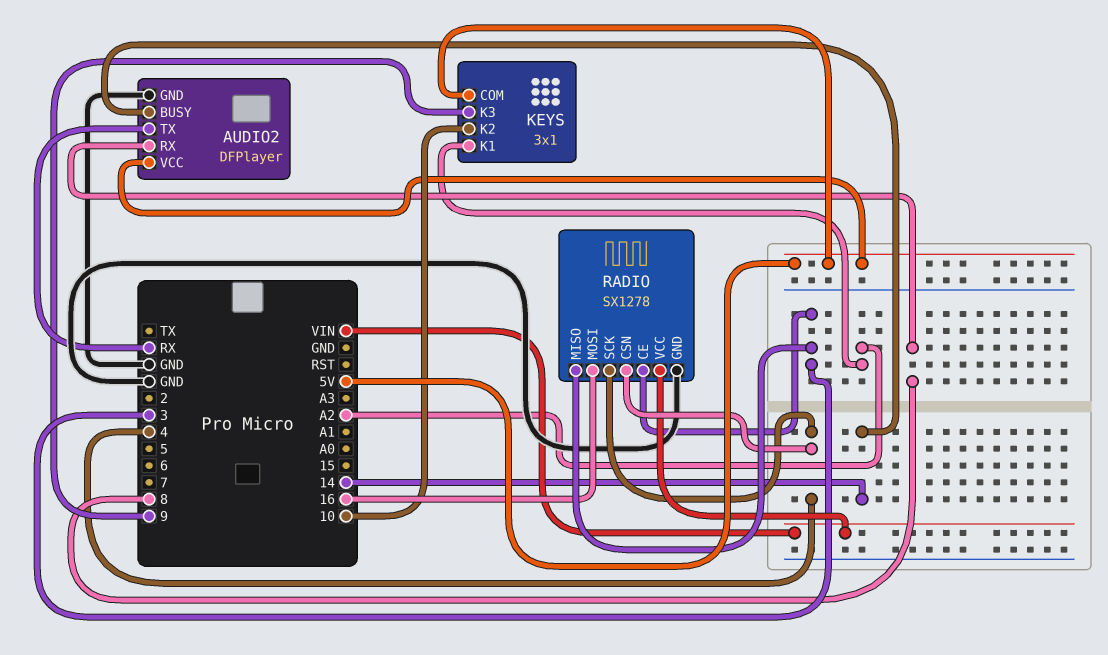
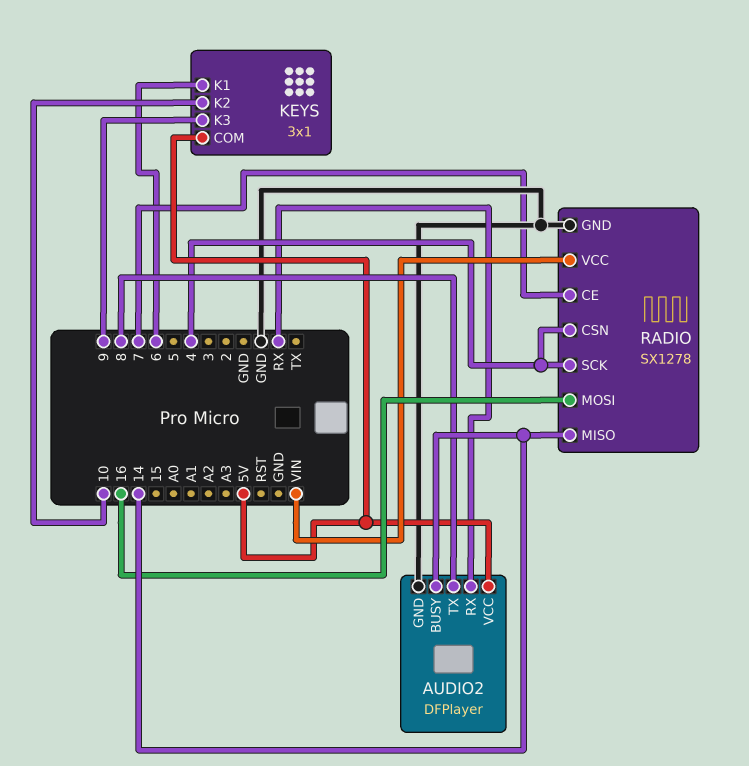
AUDIO2 pin RX: 8 -> RX
AUDIO2 pin TX: RX -> 8
KEYS pin K1: A2 -> 6
RADIO pin CE: 3 -> 7
RADIO pin MISO: 3 -> 14

